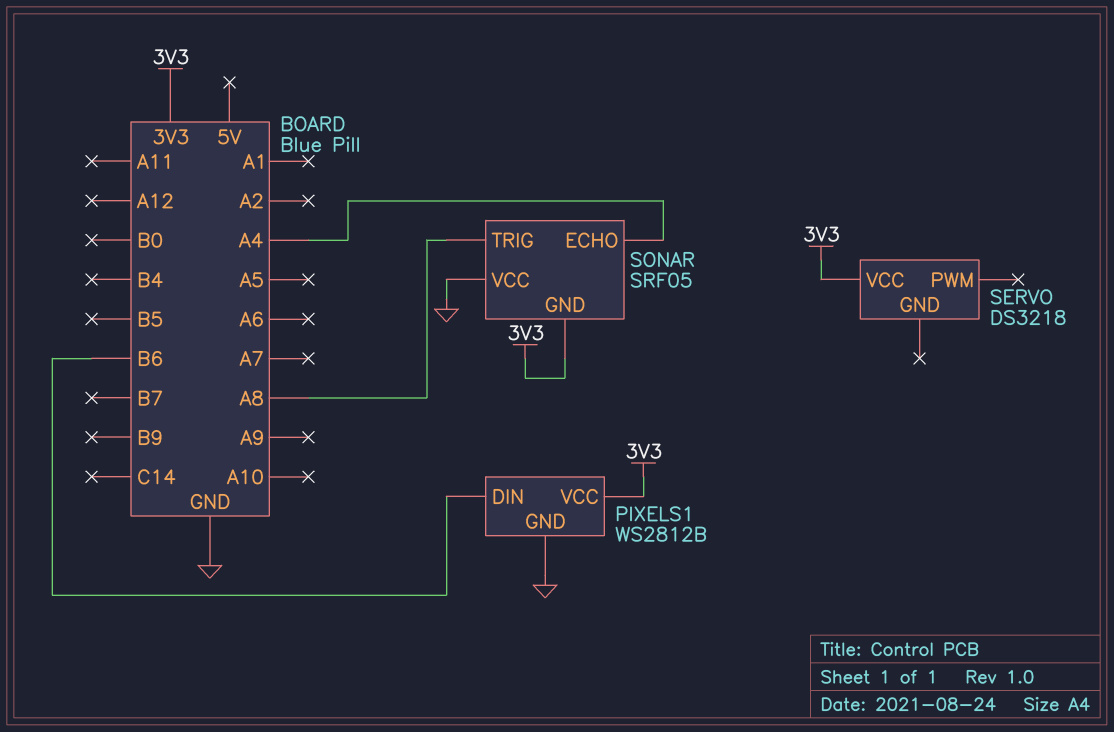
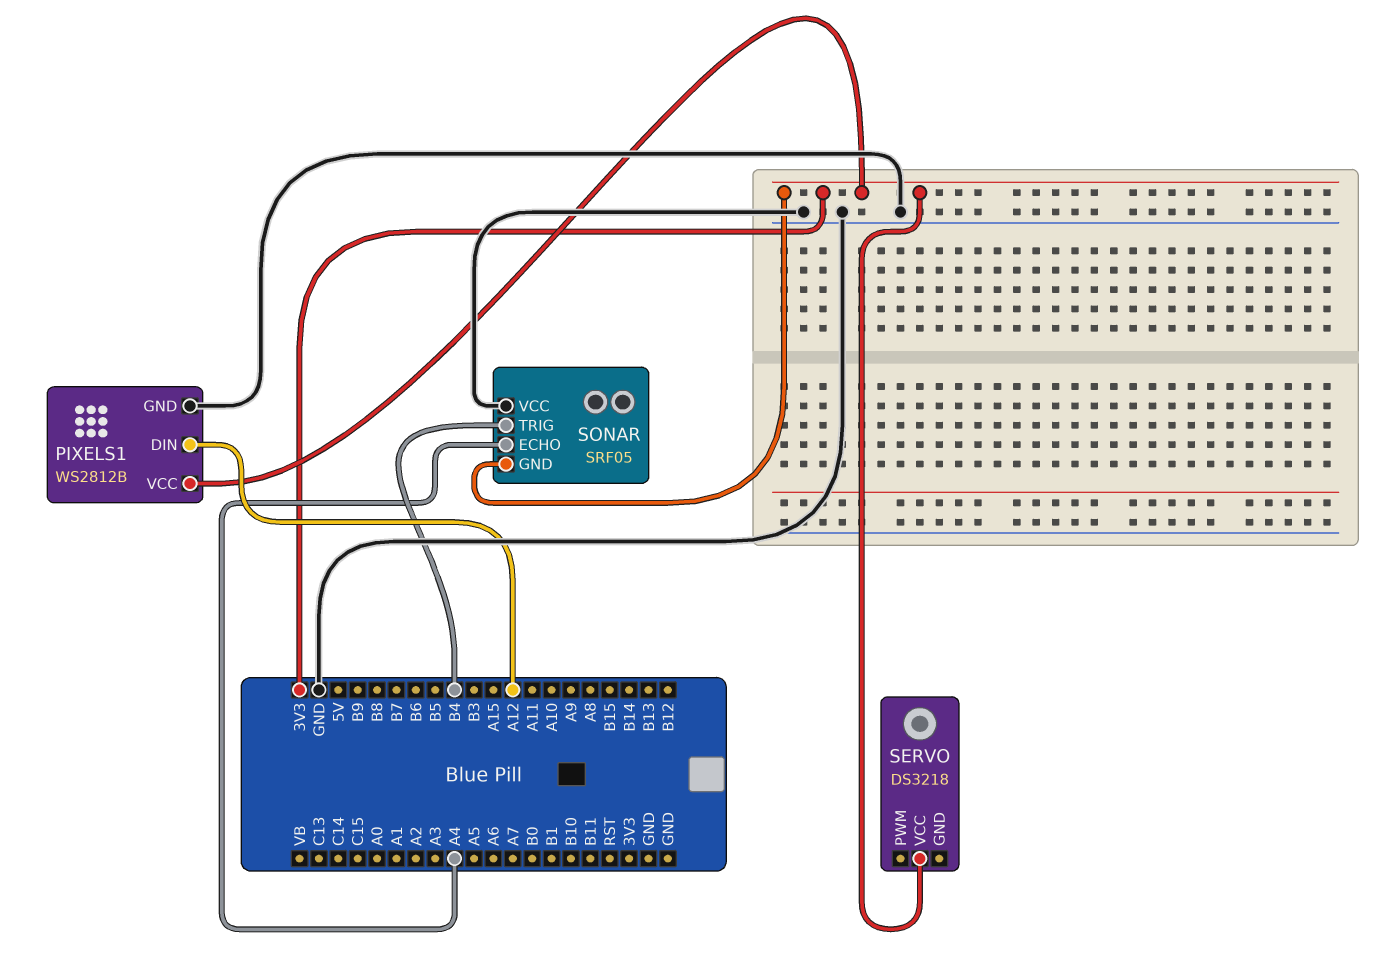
PIXELS1 pin DIN: B6 -> A12
SONAR pin TRIG: A8 -> B4

